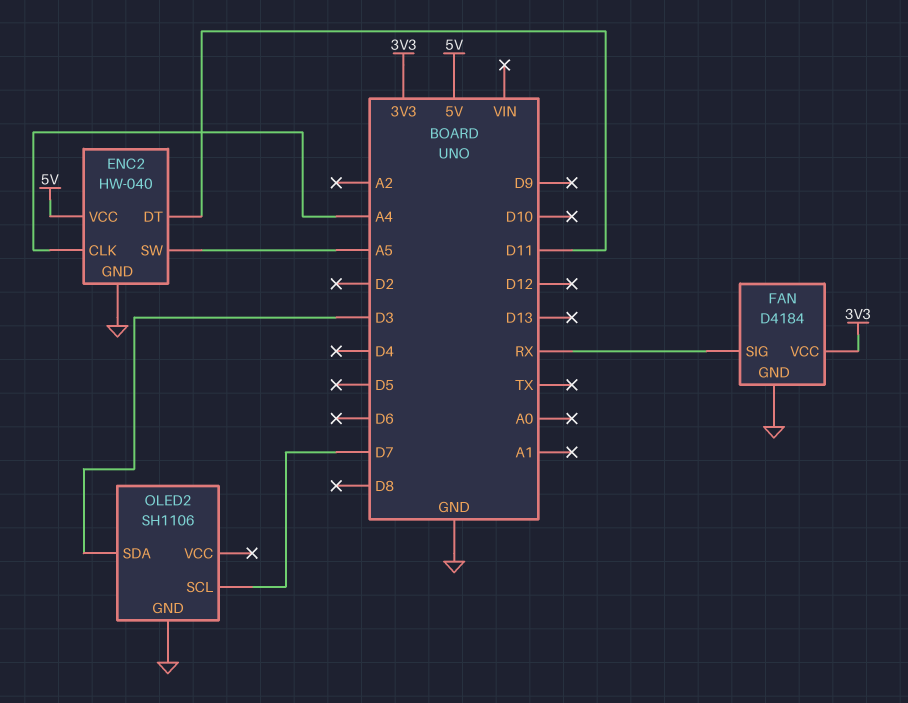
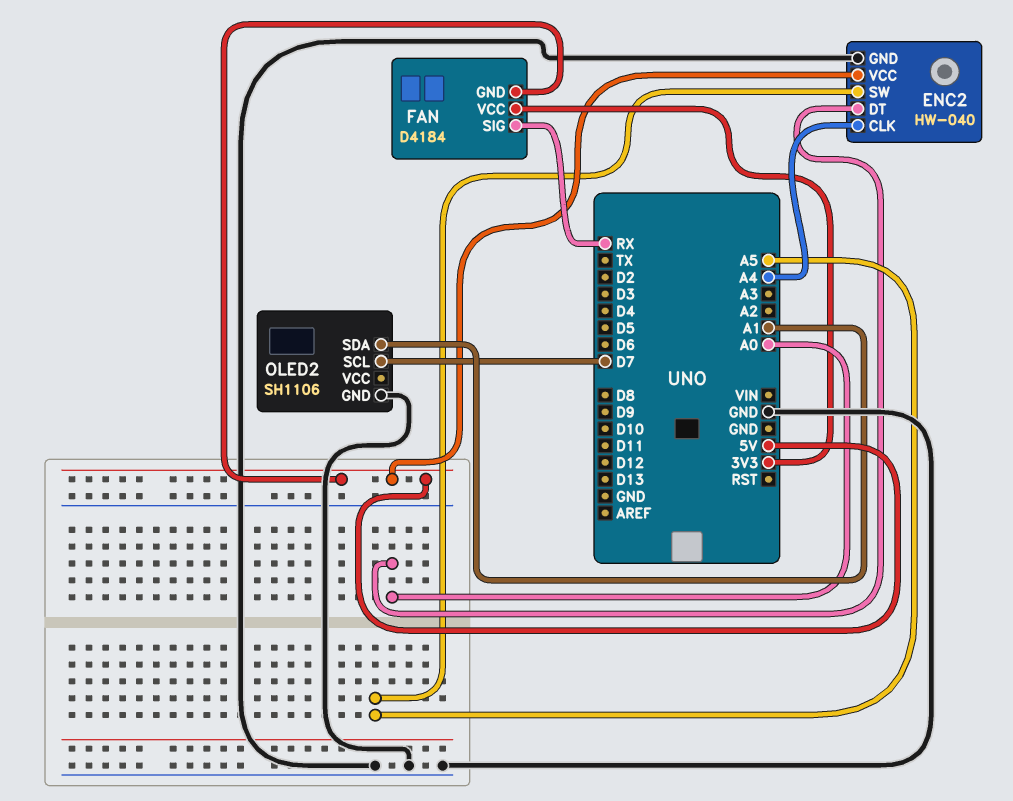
ENC2 pin DT: D11 -> A0
FAN pin GND: GND -> 5V
OLED2 pin SDA: D3 -> A1

